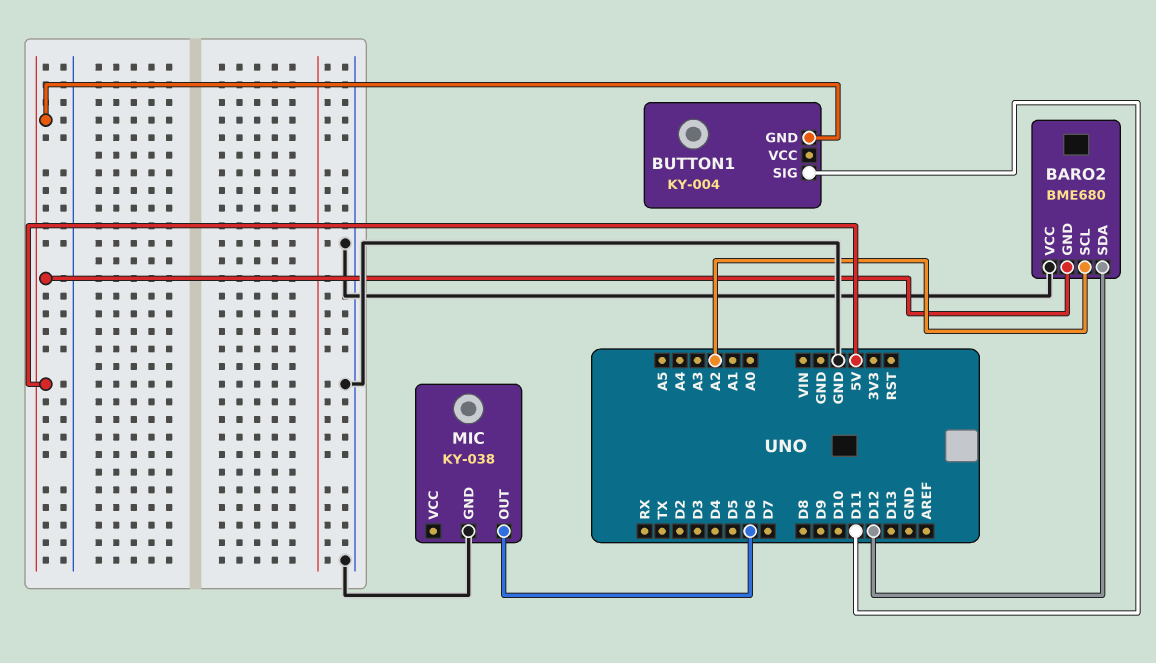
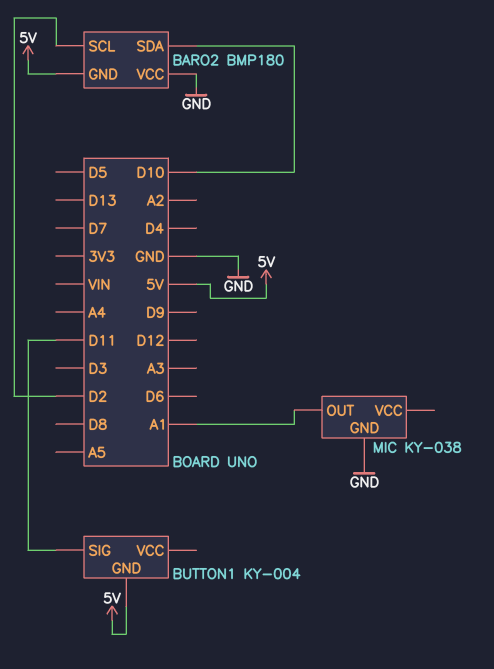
BARO2: BME680 -> BMP180
BARO2 pin SCL: A2 -> D2
BARO2 pin SDA: D12 -> D10
MIC pin OUT: D6 -> A1

